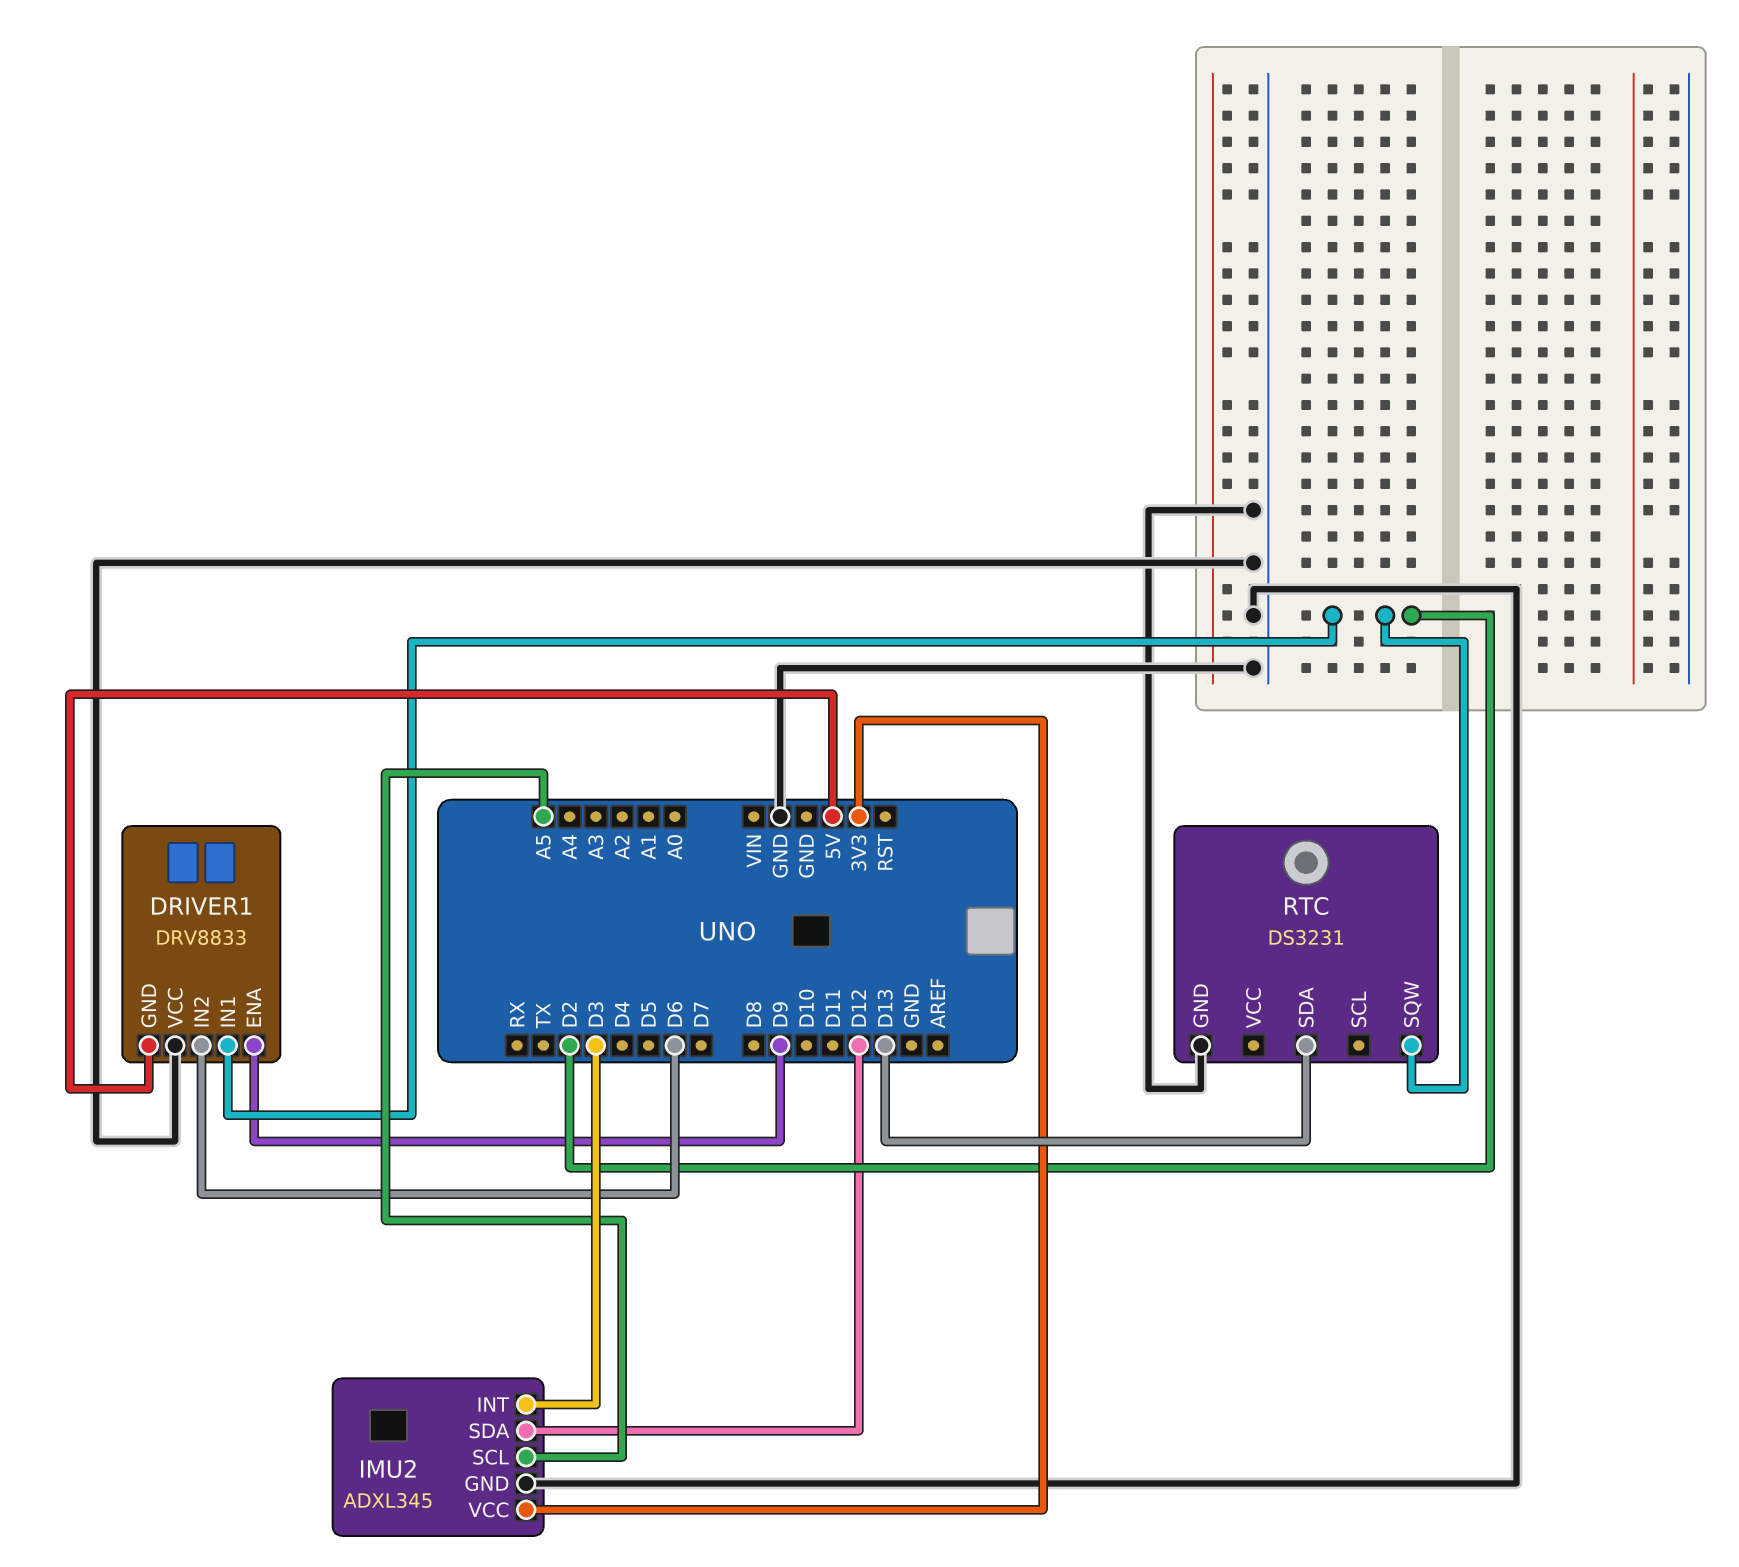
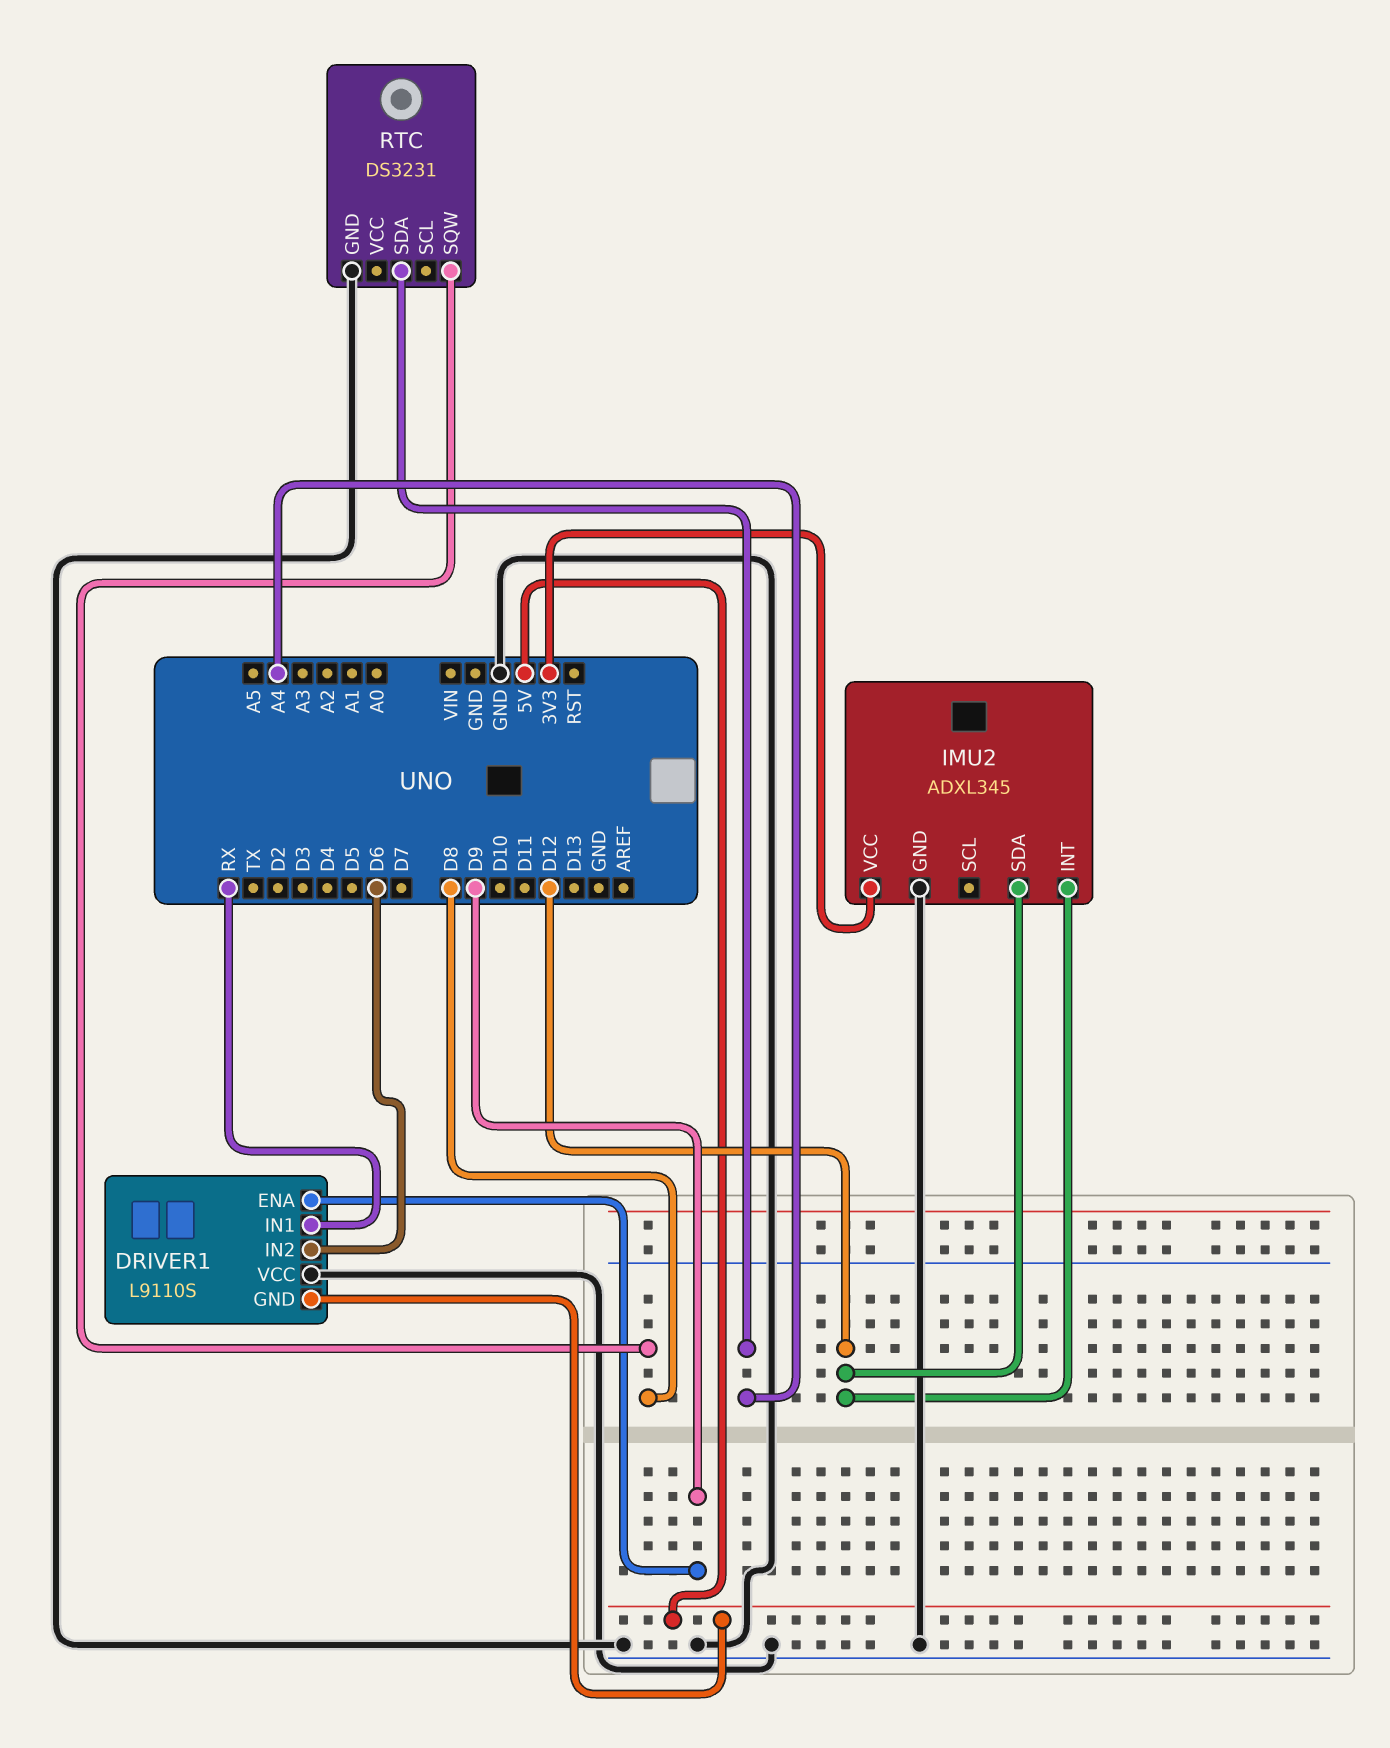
DRIVER1: DRV8833 -> L9110S
DRIVER1 pin IN1: D2 -> RX
IMU2 pin INT: D3 -> D12
IMU2 pin SCL: A5 -> none
RTC pin SDA: D13 -> A4
RTC pin SQW: D2 -> D8

